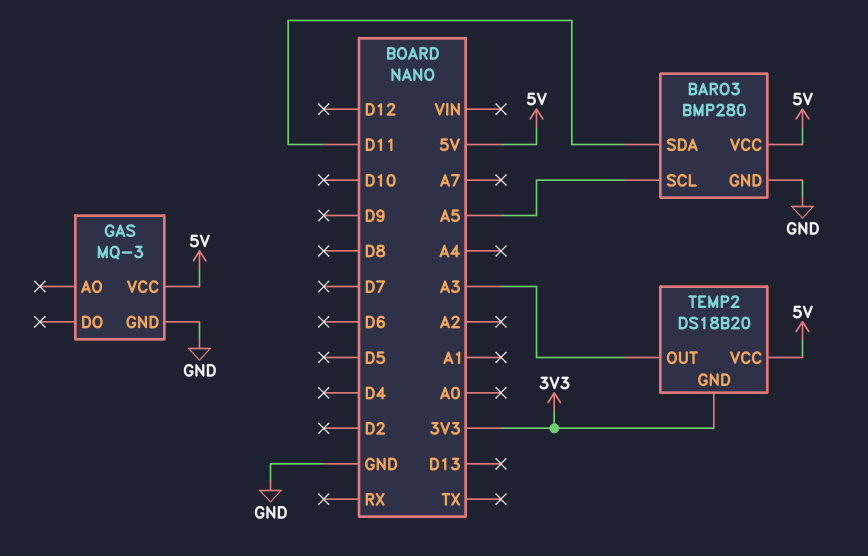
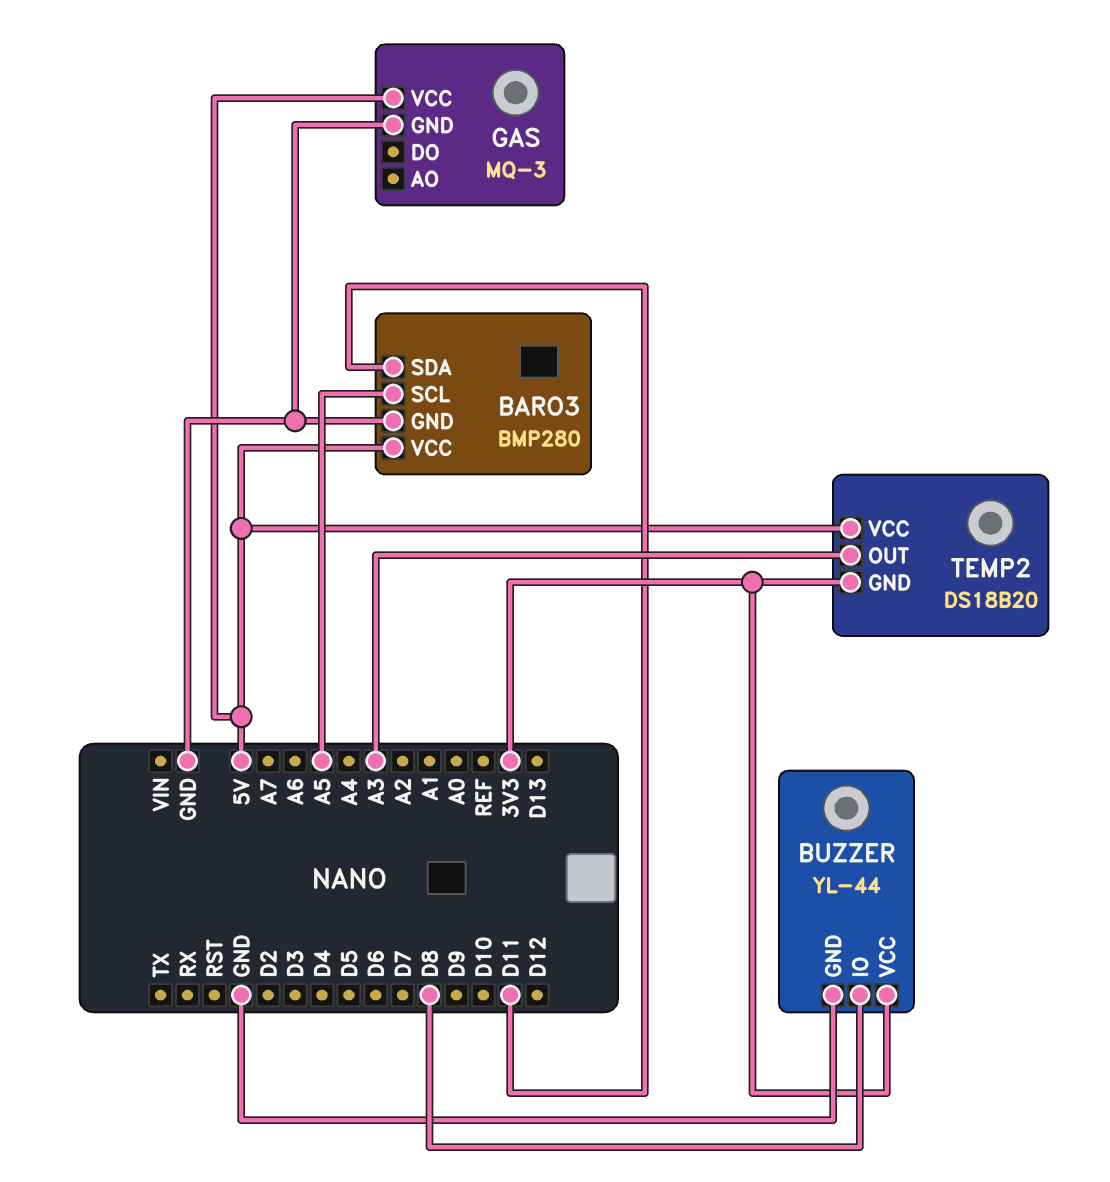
BUZZER: none -> YL-44
BUZZER pin GND: none -> GND
BUZZER pin IO: none -> D8
BUZZER pin VCC: none -> 3V3

